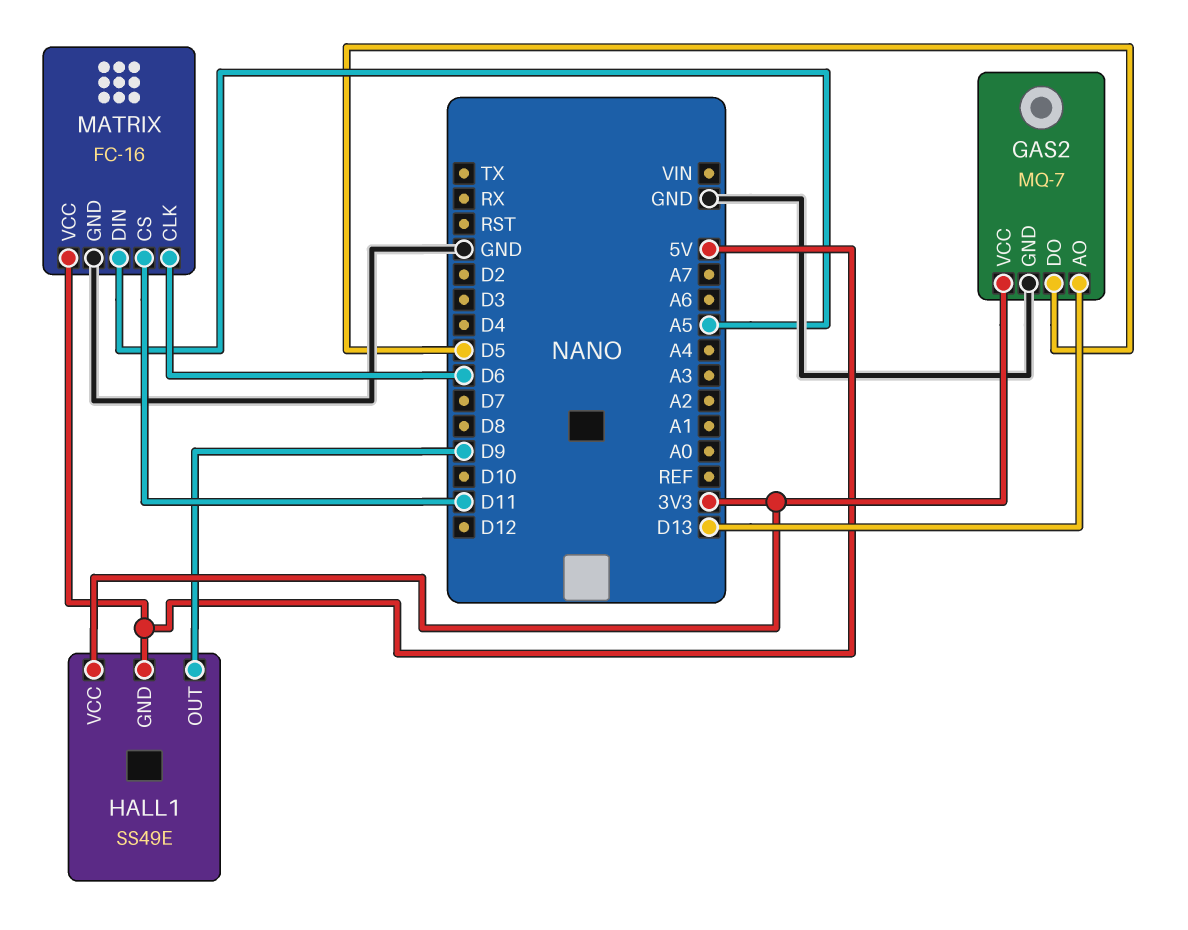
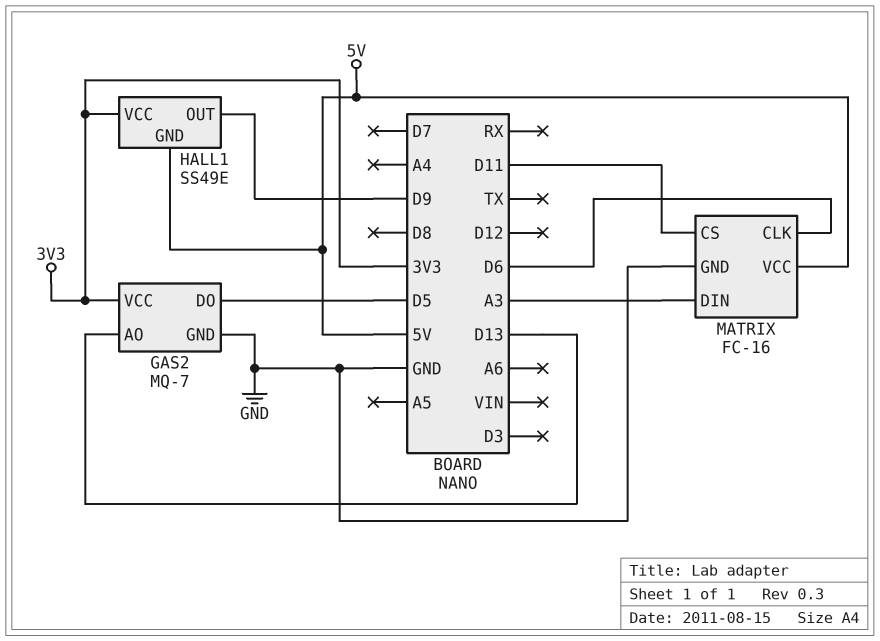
MATRIX pin DIN: A5 -> A3

